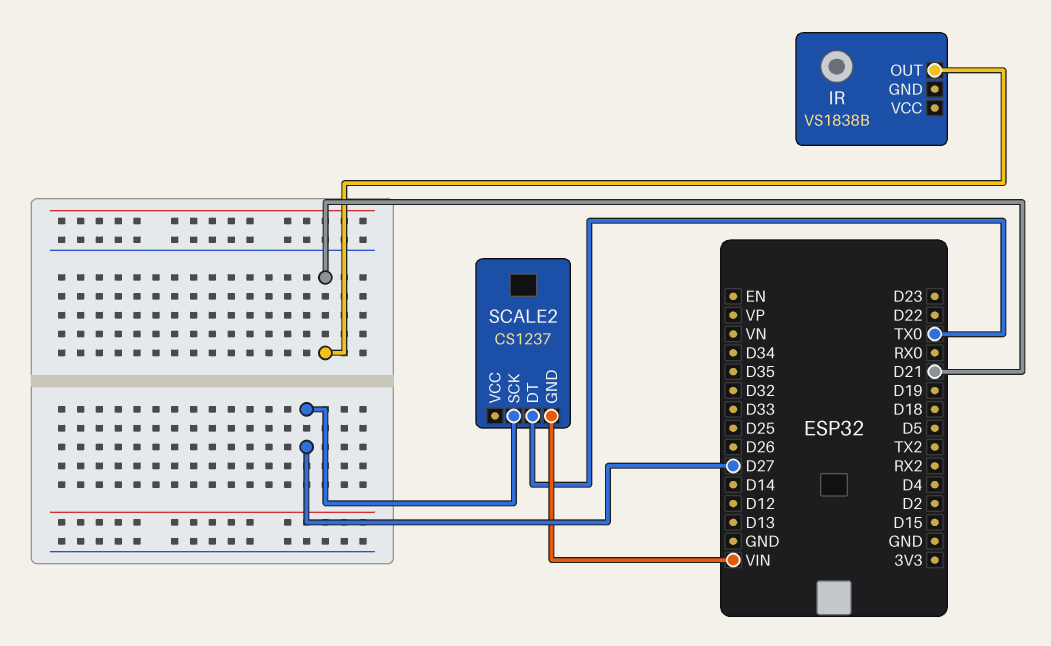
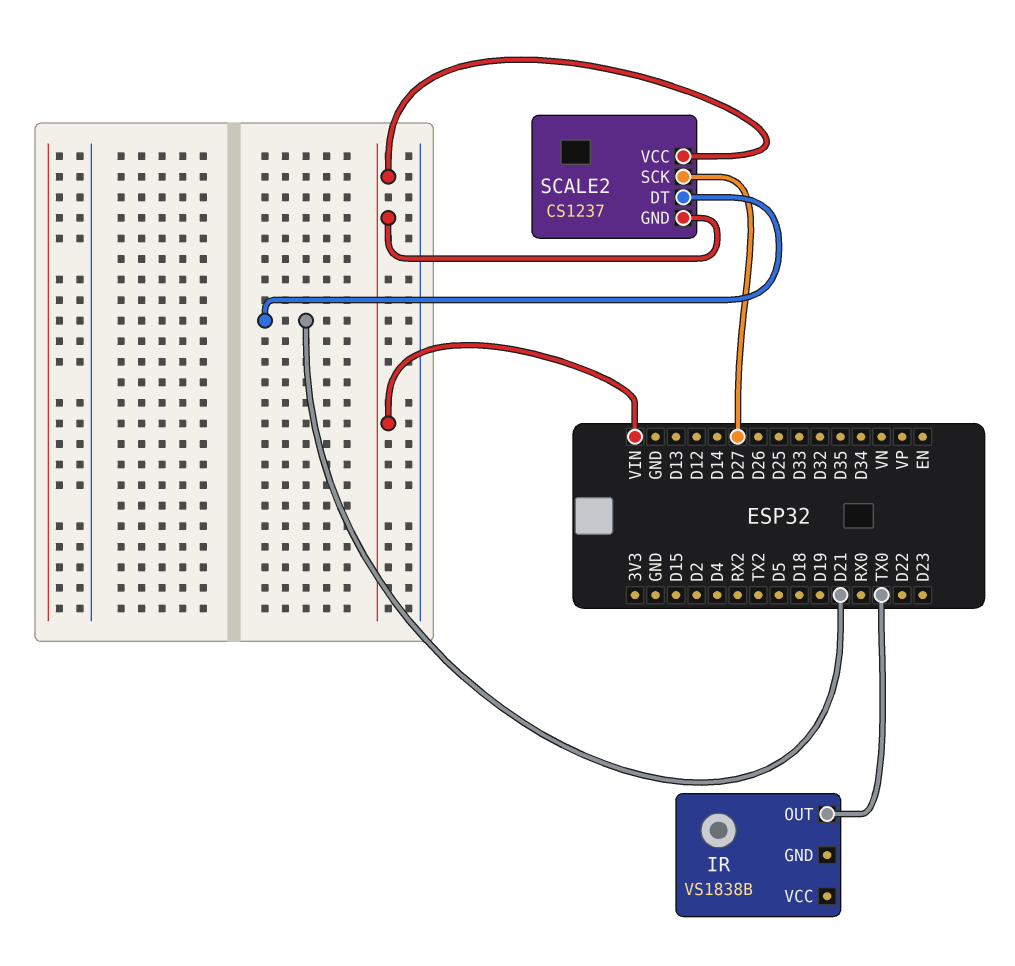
IR pin OUT: D21 -> TX0
SCALE2 pin DT: TX0 -> D21
SCALE2 pin VCC: none -> VIN

